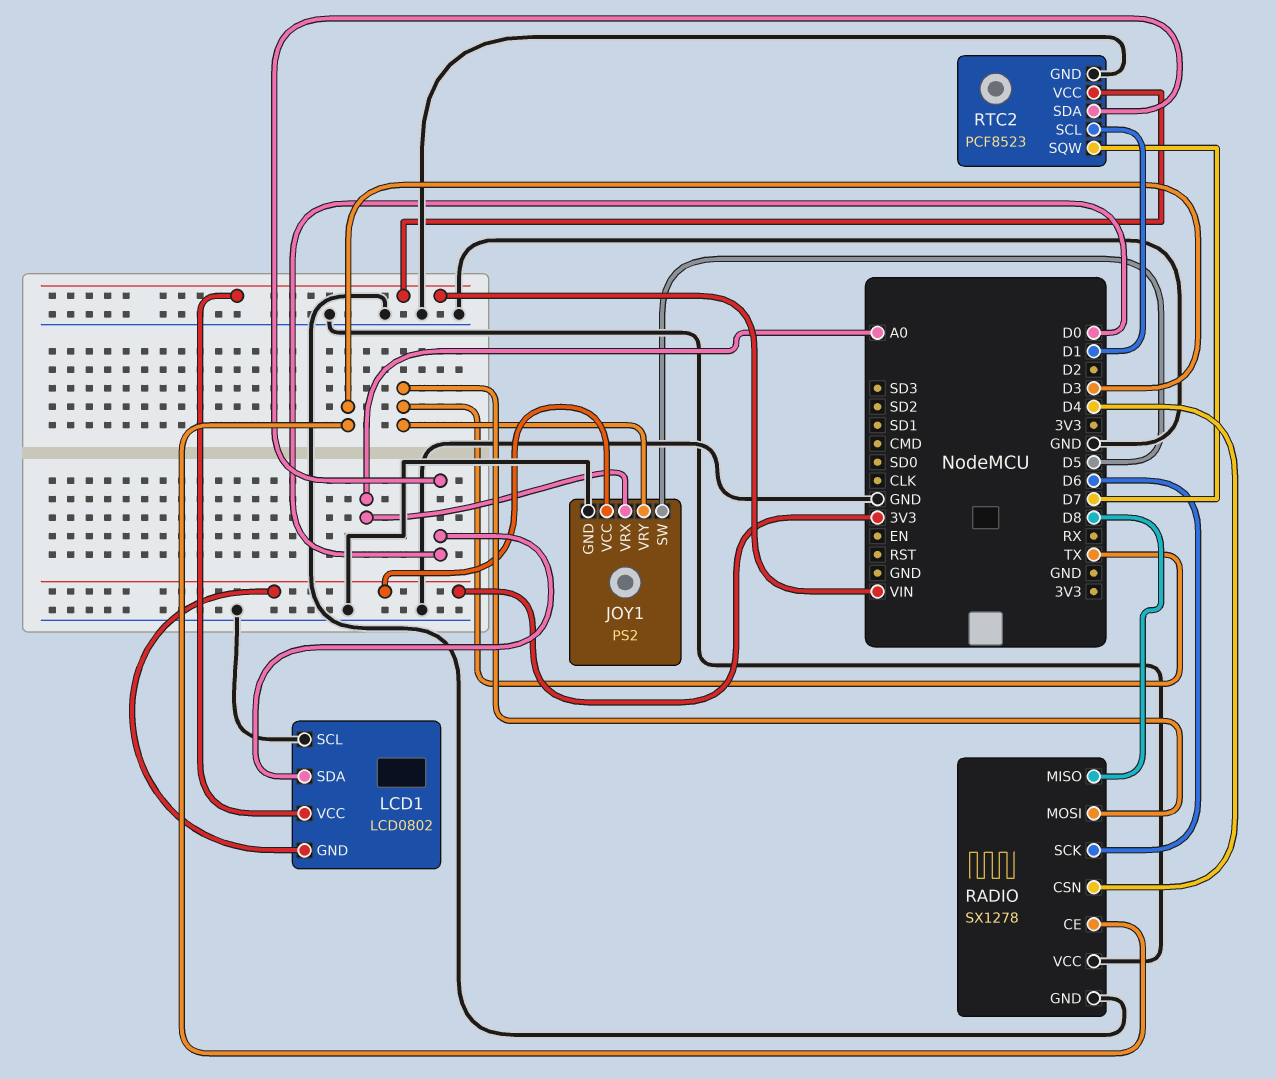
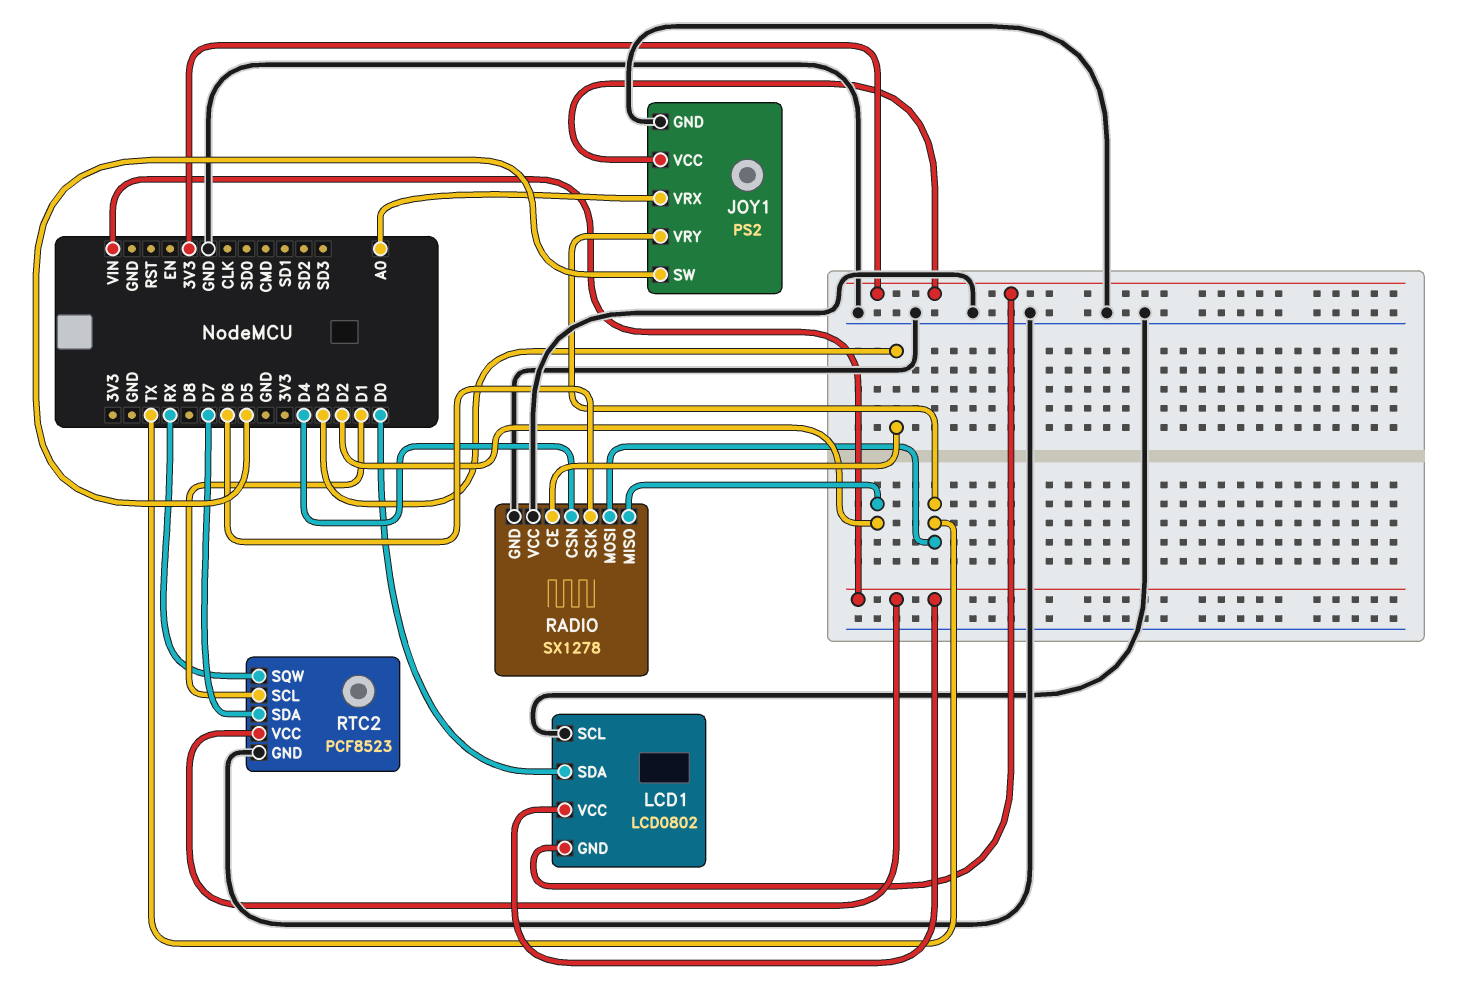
RADIO pin MISO: D8 -> D2
RTC2 pin SDA: D0 -> D7
RTC2 pin SQW: D7 -> RX

